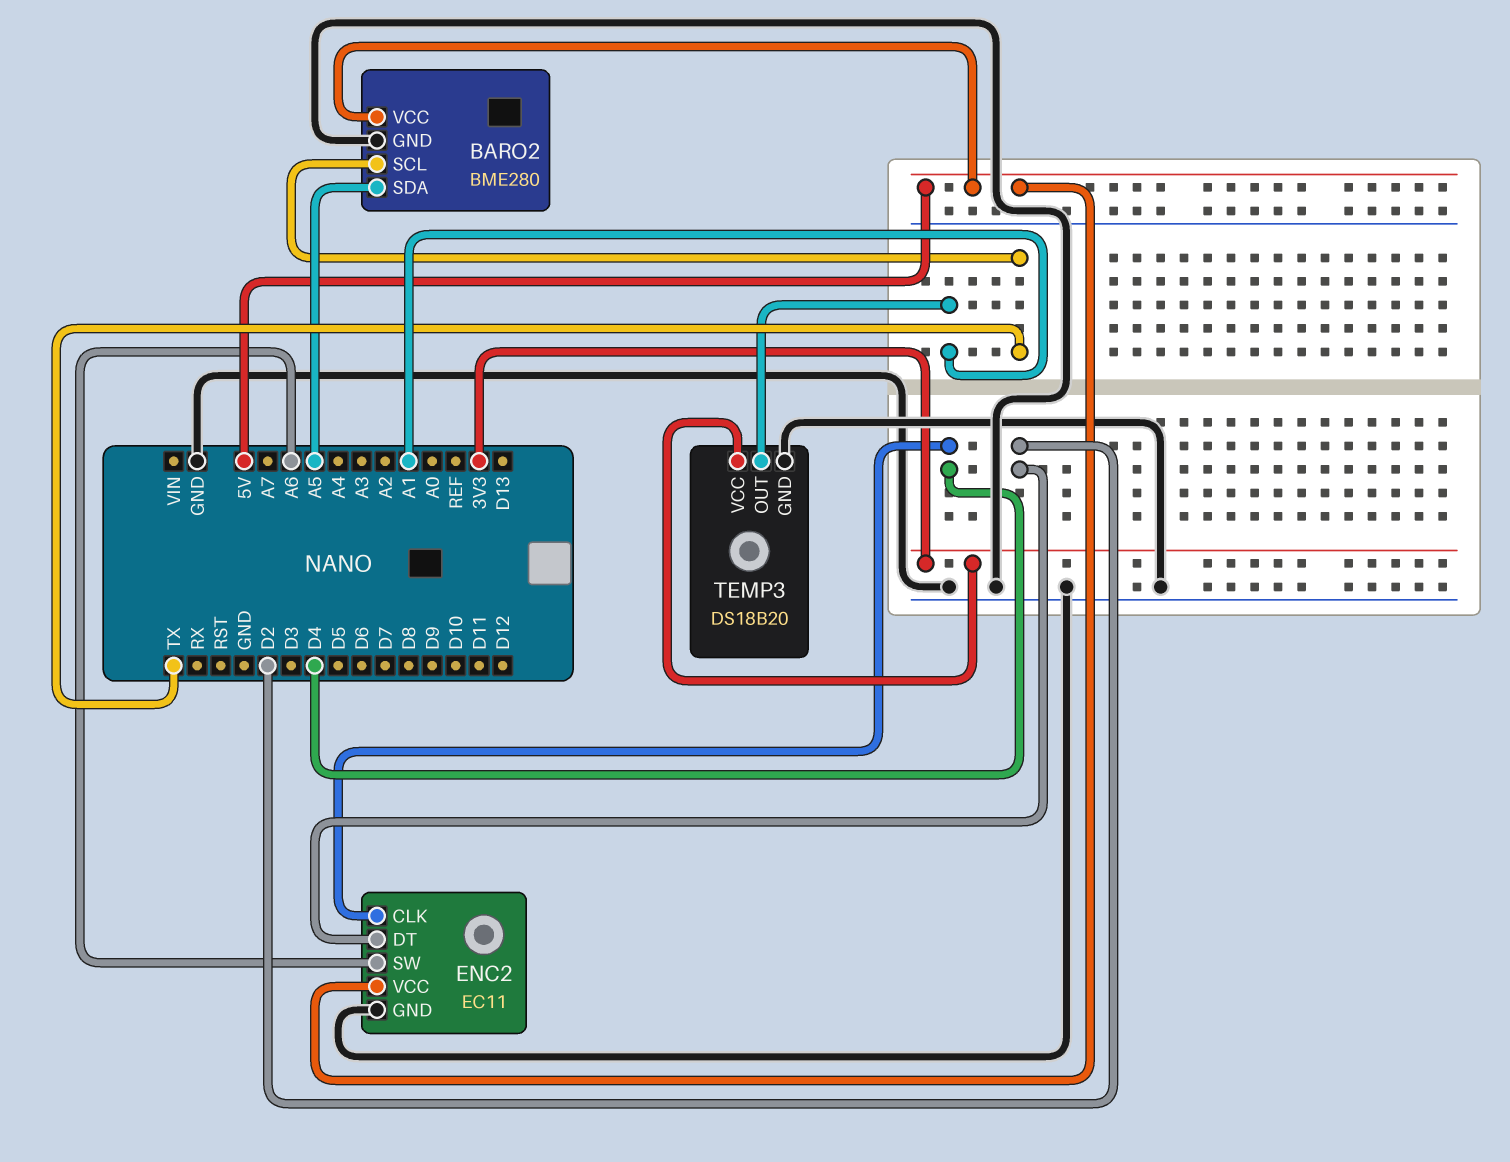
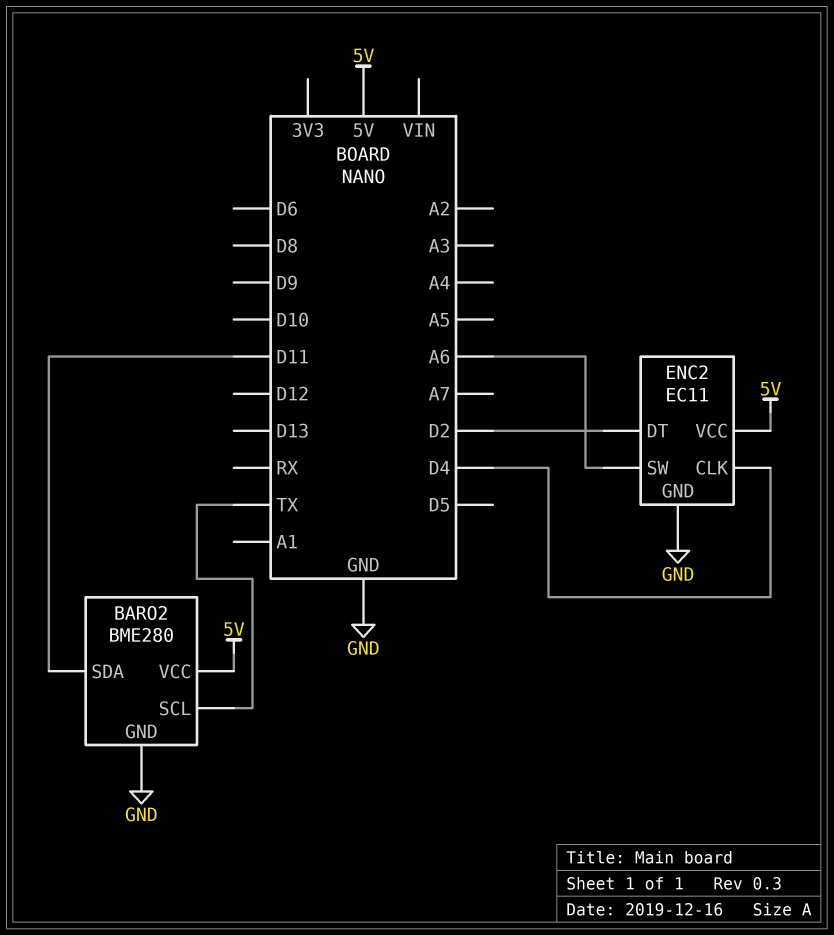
BARO2 pin SDA: A5 -> D11
TEMP3: DS18B20 -> none
TEMP3 pin GND: GND -> none
TEMP3 pin OUT: A1 -> none
TEMP3 pin VCC: 3V3 -> none

